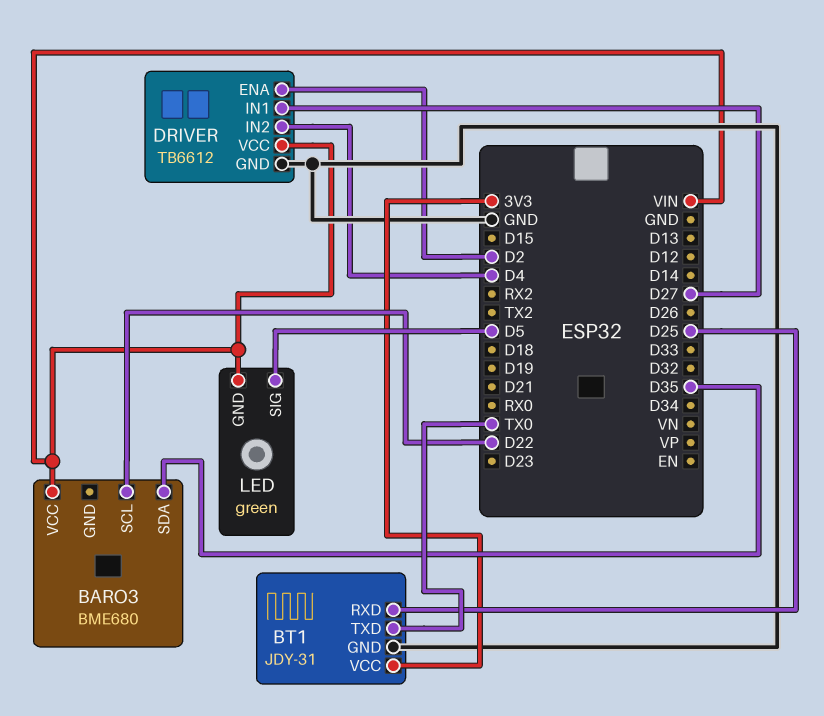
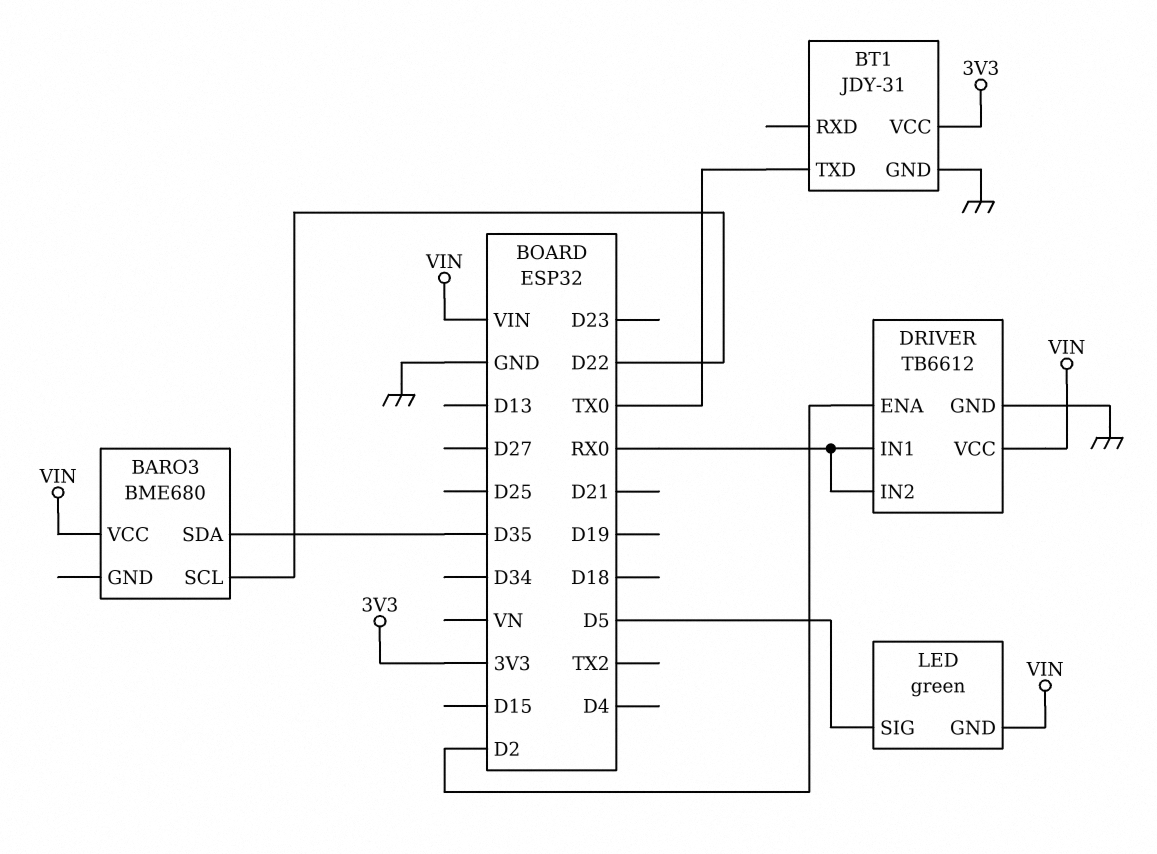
BT1 pin RXD: D25 -> none
DRIVER pin IN1: D27 -> RX0
DRIVER pin IN2: D4 -> RX0

